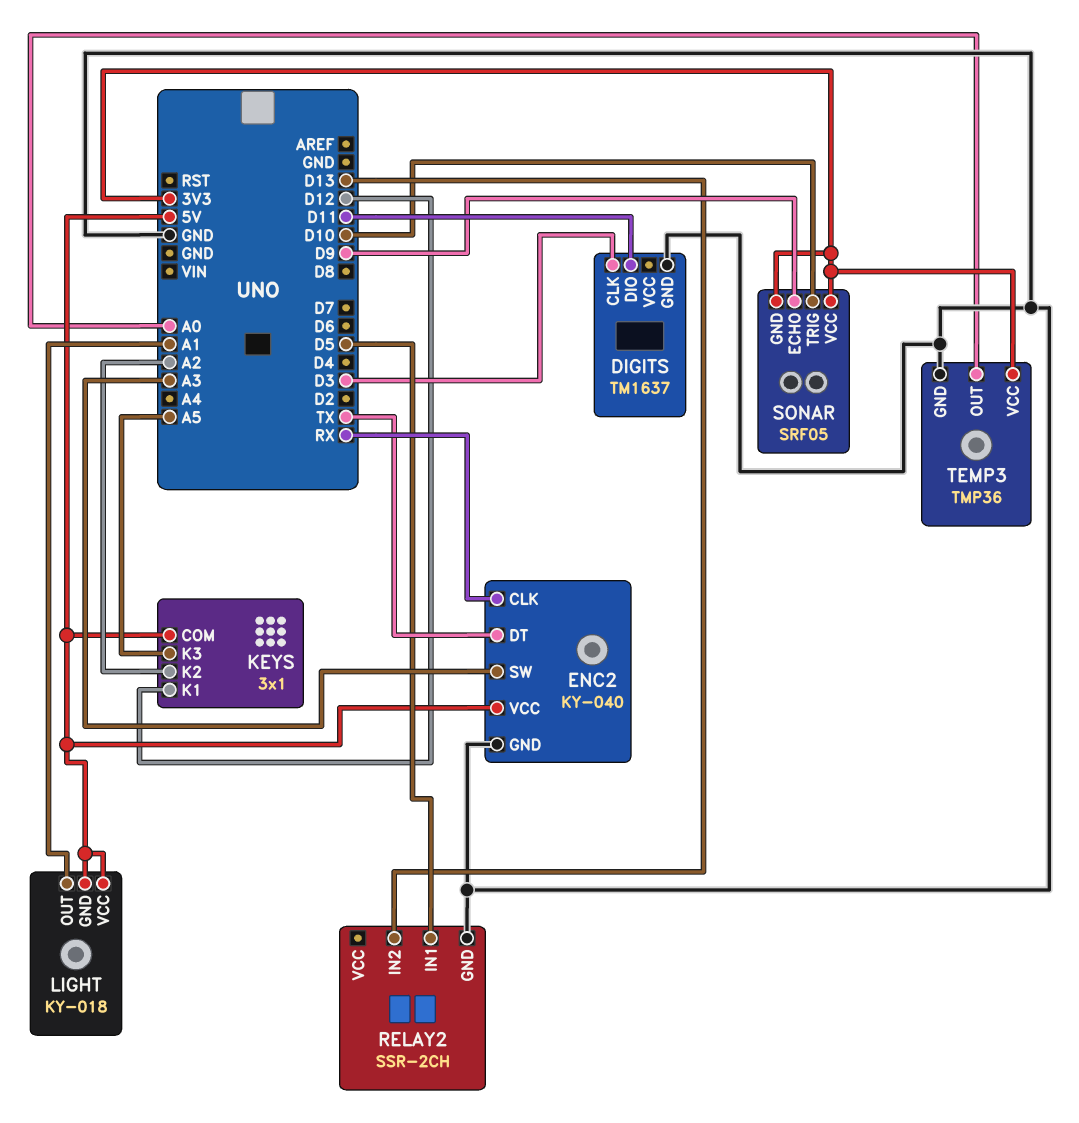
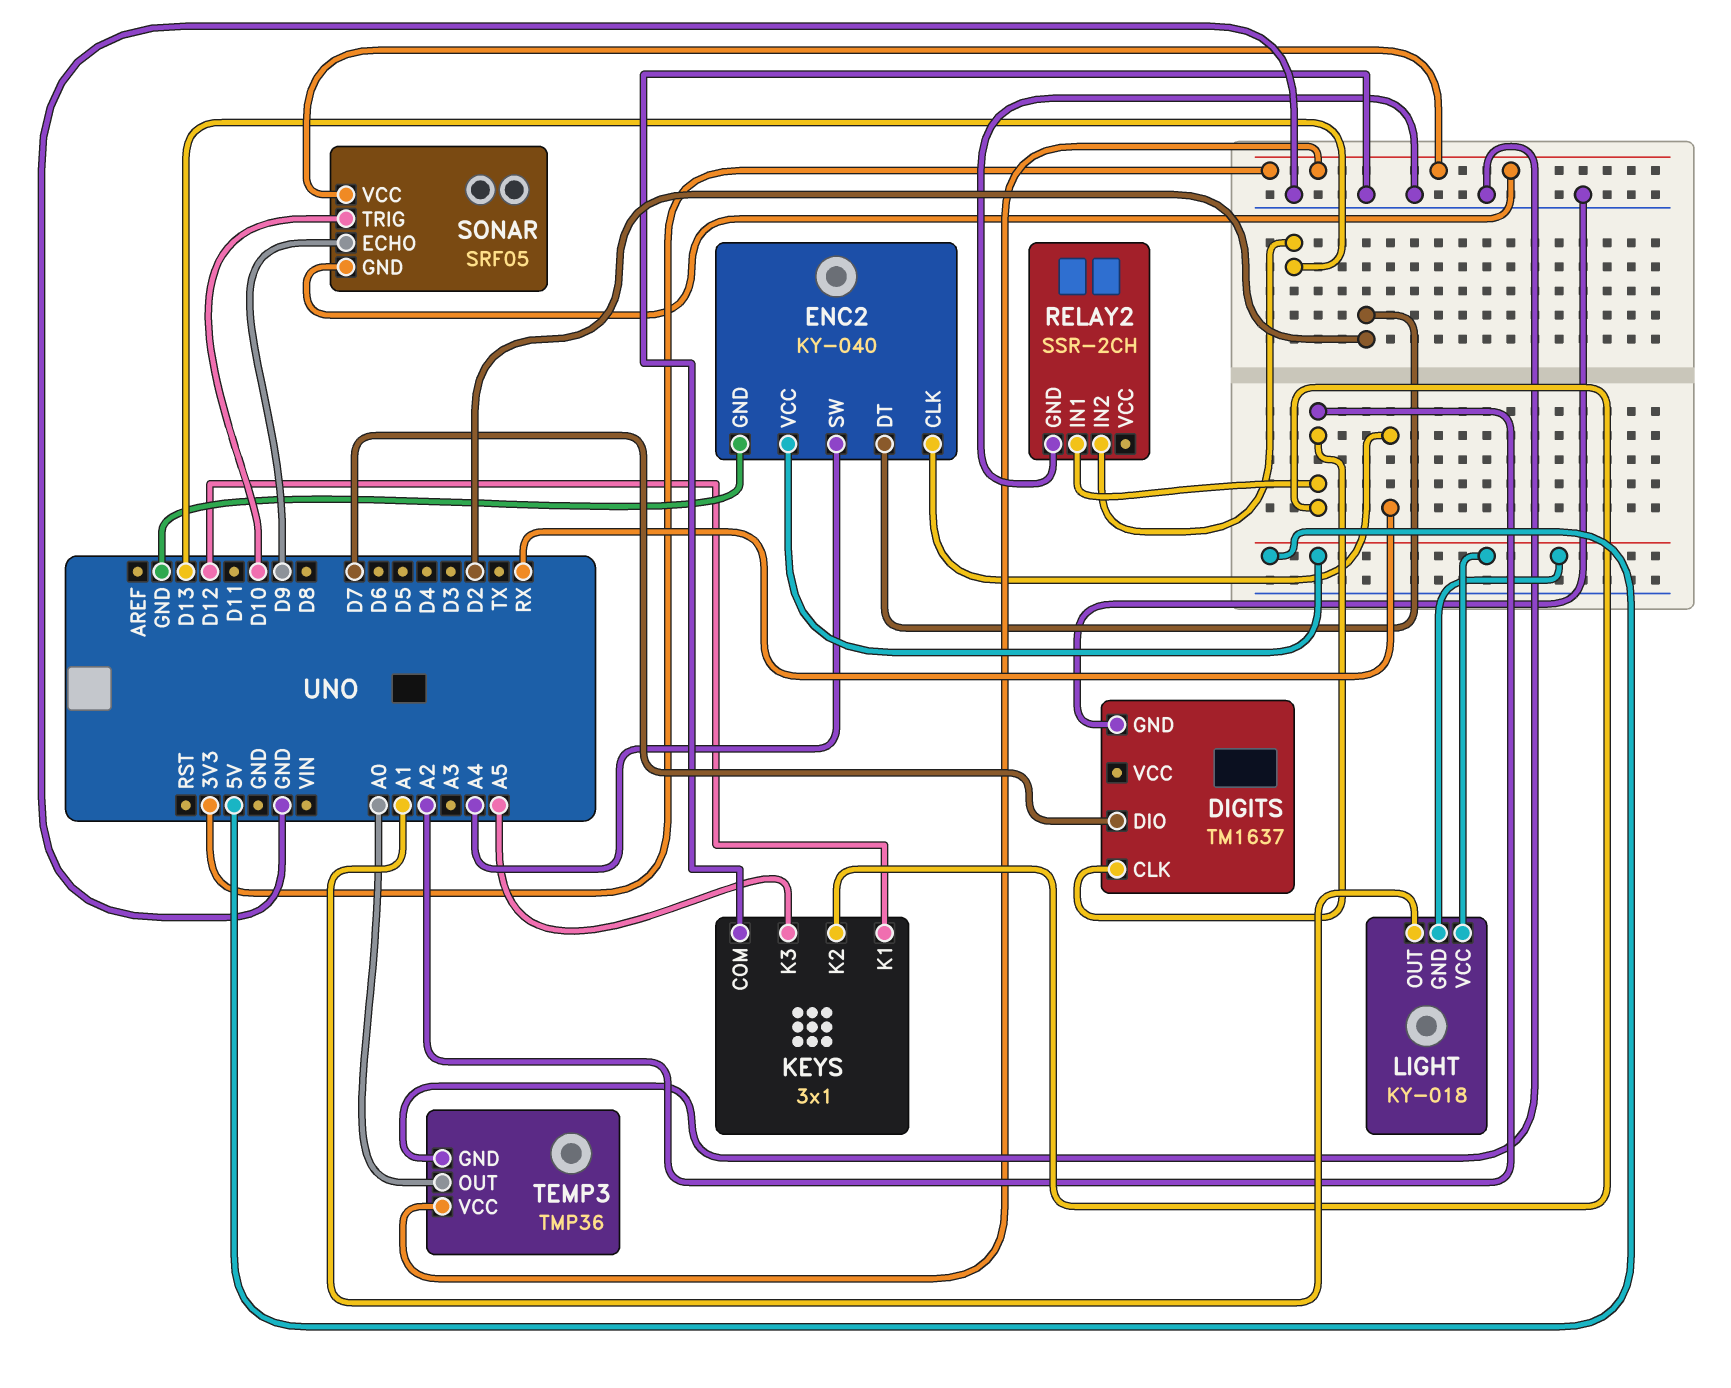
DIGITS pin CLK: D3 -> A2
DIGITS pin DIO: D11 -> D7
ENC2 pin DT: TX -> D2
ENC2 pin SW: A3 -> A4
KEYS pin COM: 5V -> GND
RELAY2 pin IN1: D5 -> A2

